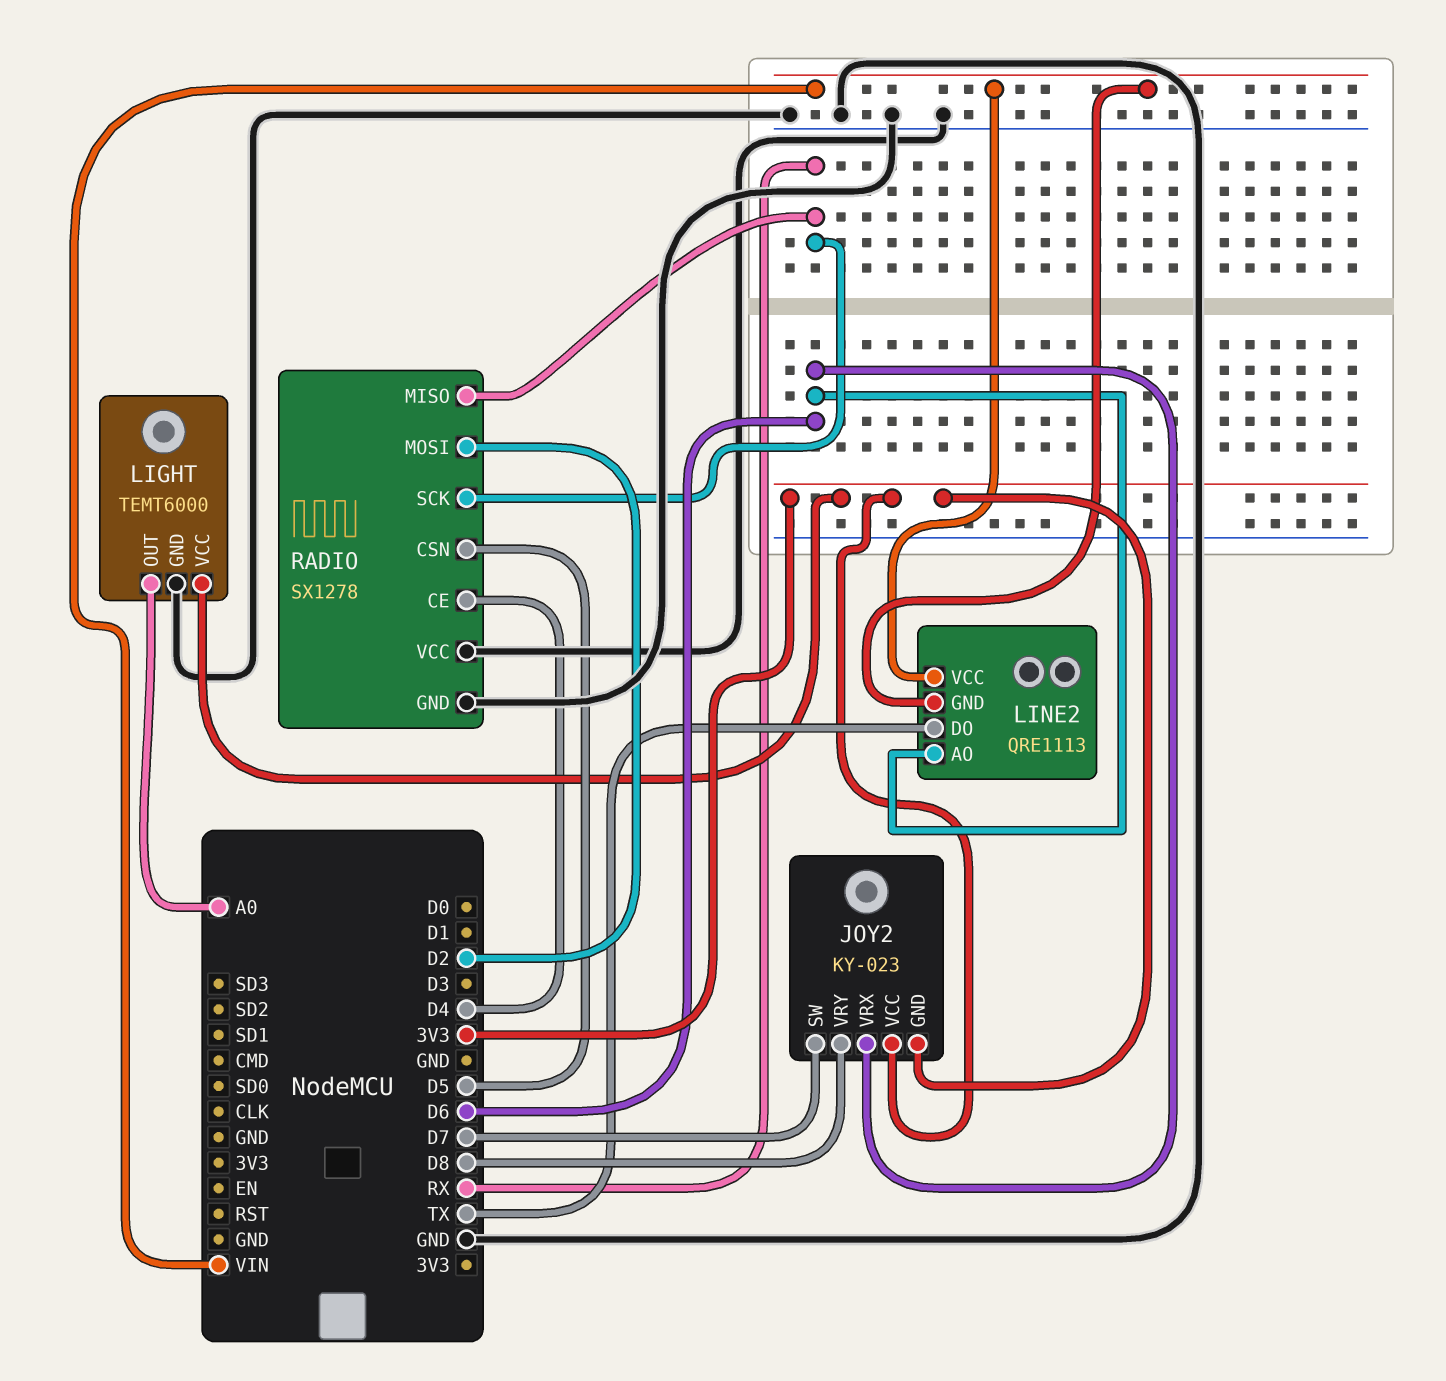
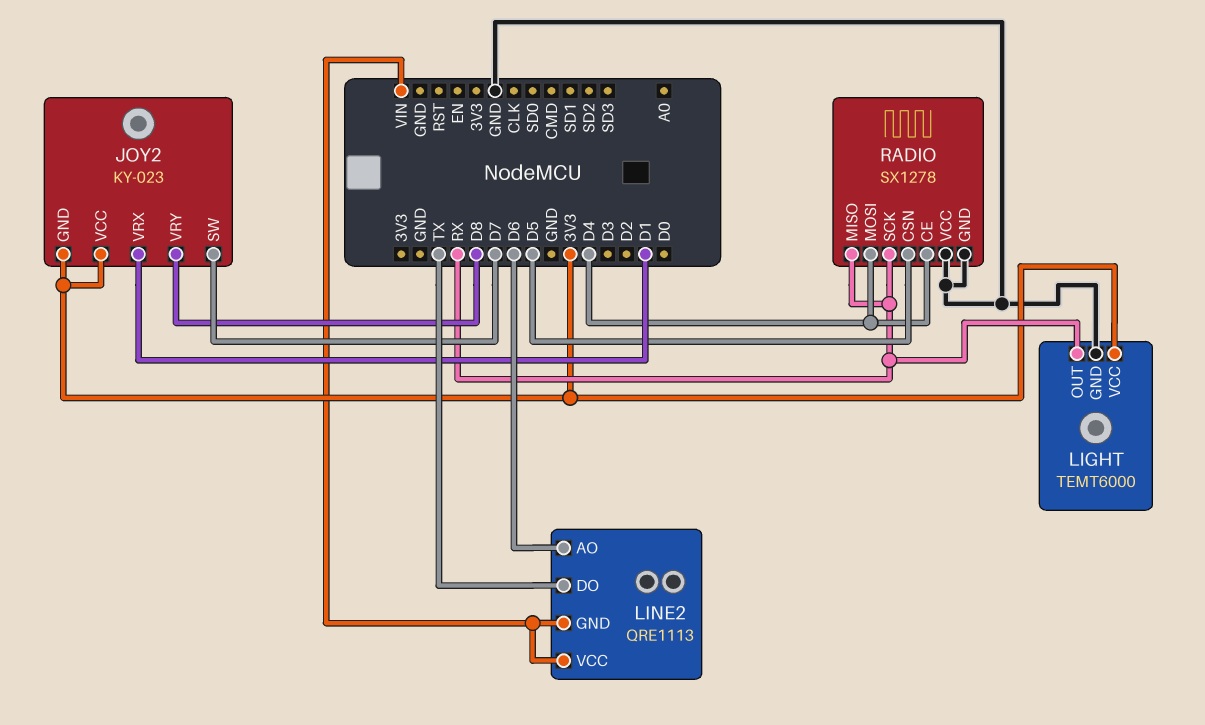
JOY2 pin VRX: D6 -> D1
LIGHT pin OUT: A0 -> RX
RADIO pin MOSI: D2 -> D4

